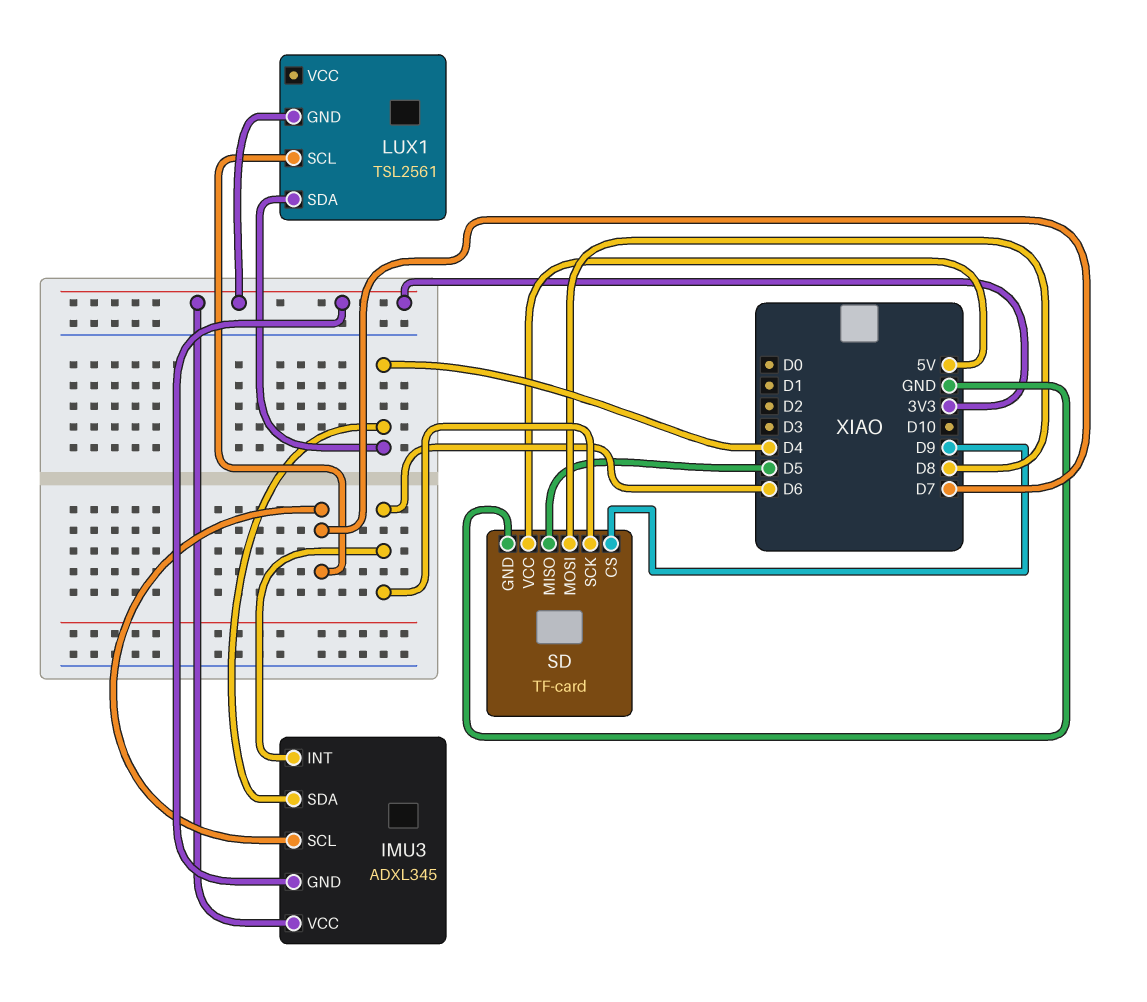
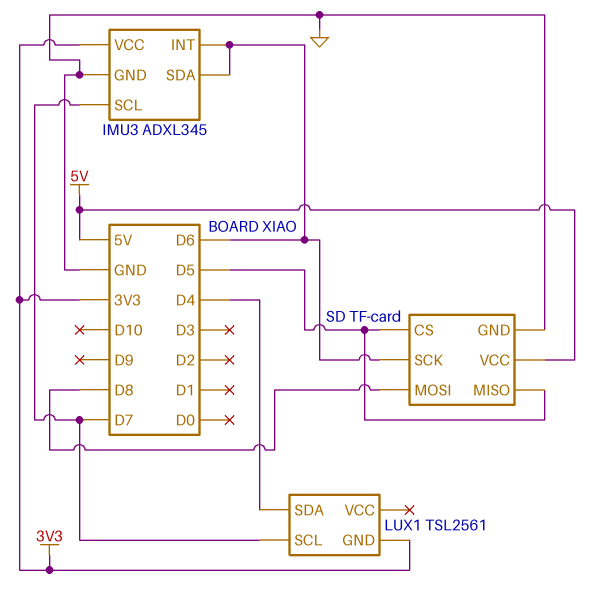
IMU3 pin GND: 3V3 -> GND
IMU3 pin SDA: D4 -> D6
SD pin CS: D9 -> D5

